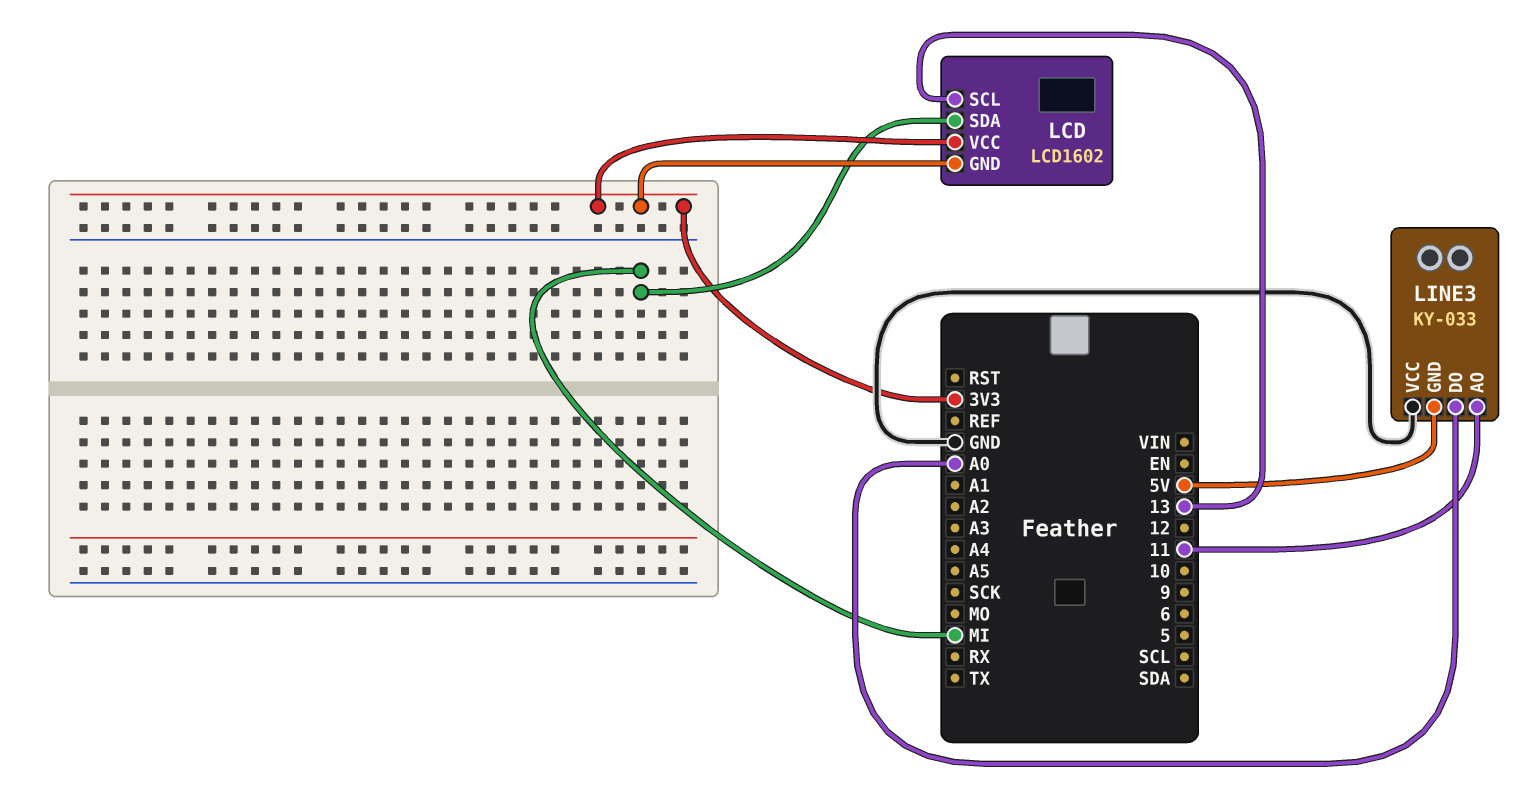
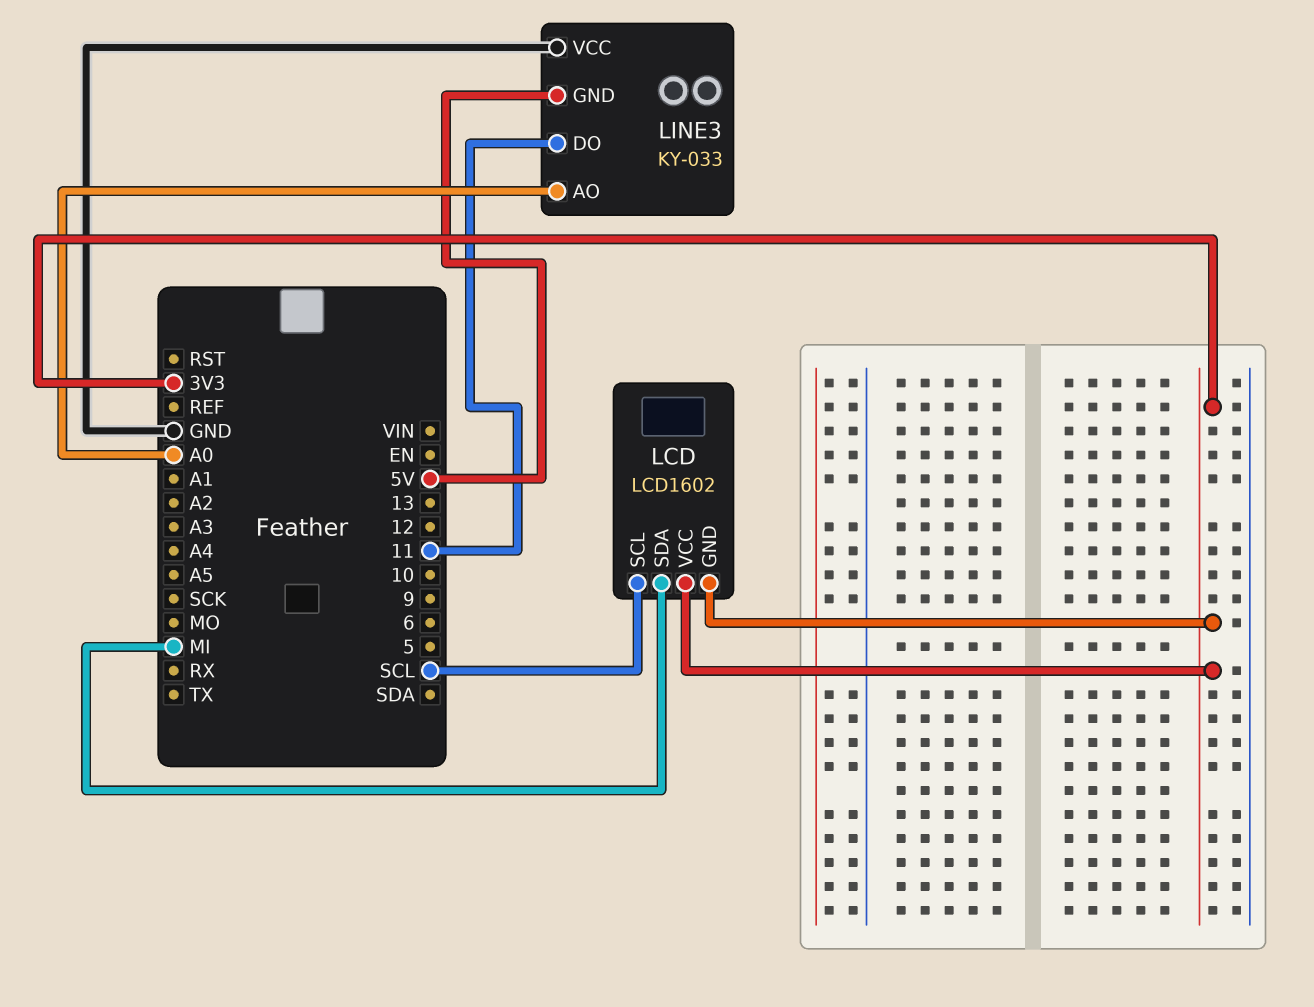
LCD pin SCL: 13 -> SCL
LINE3 pin AO: 11 -> A0
LINE3 pin DO: A0 -> 11

